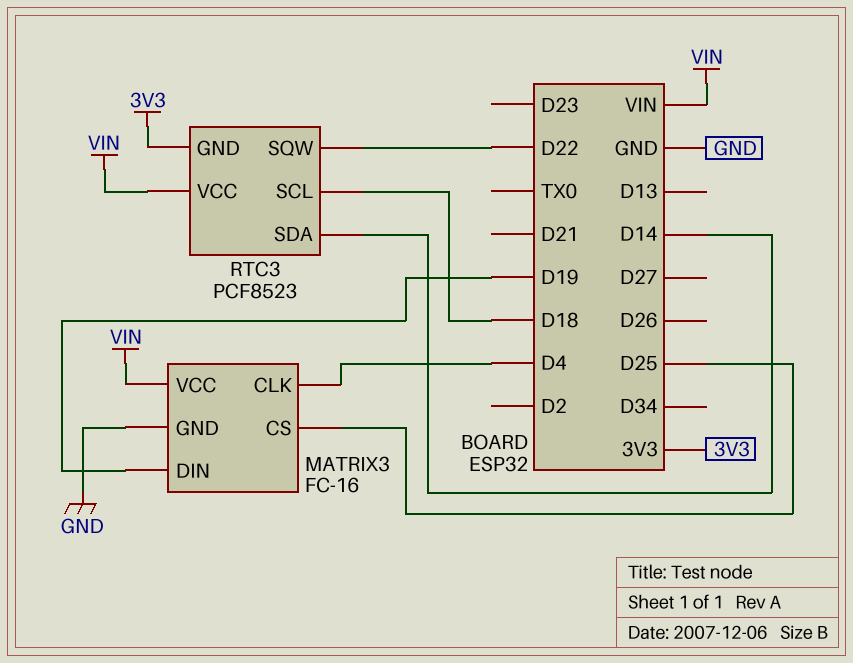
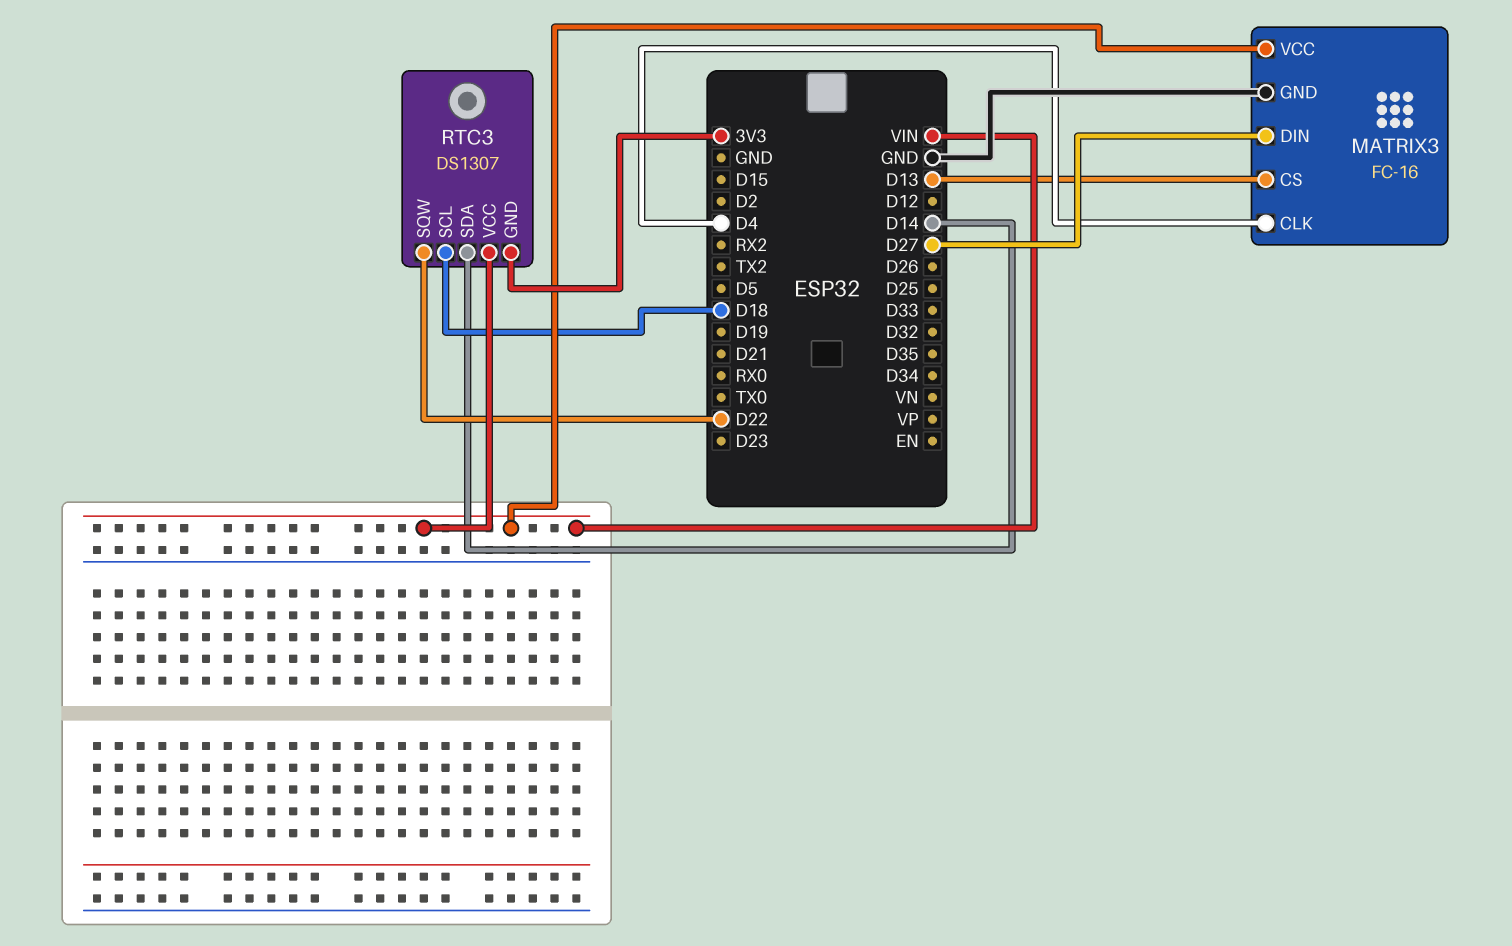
MATRIX3 pin CS: D25 -> D13
MATRIX3 pin DIN: D19 -> D27
RTC3: PCF8523 -> DS1307

